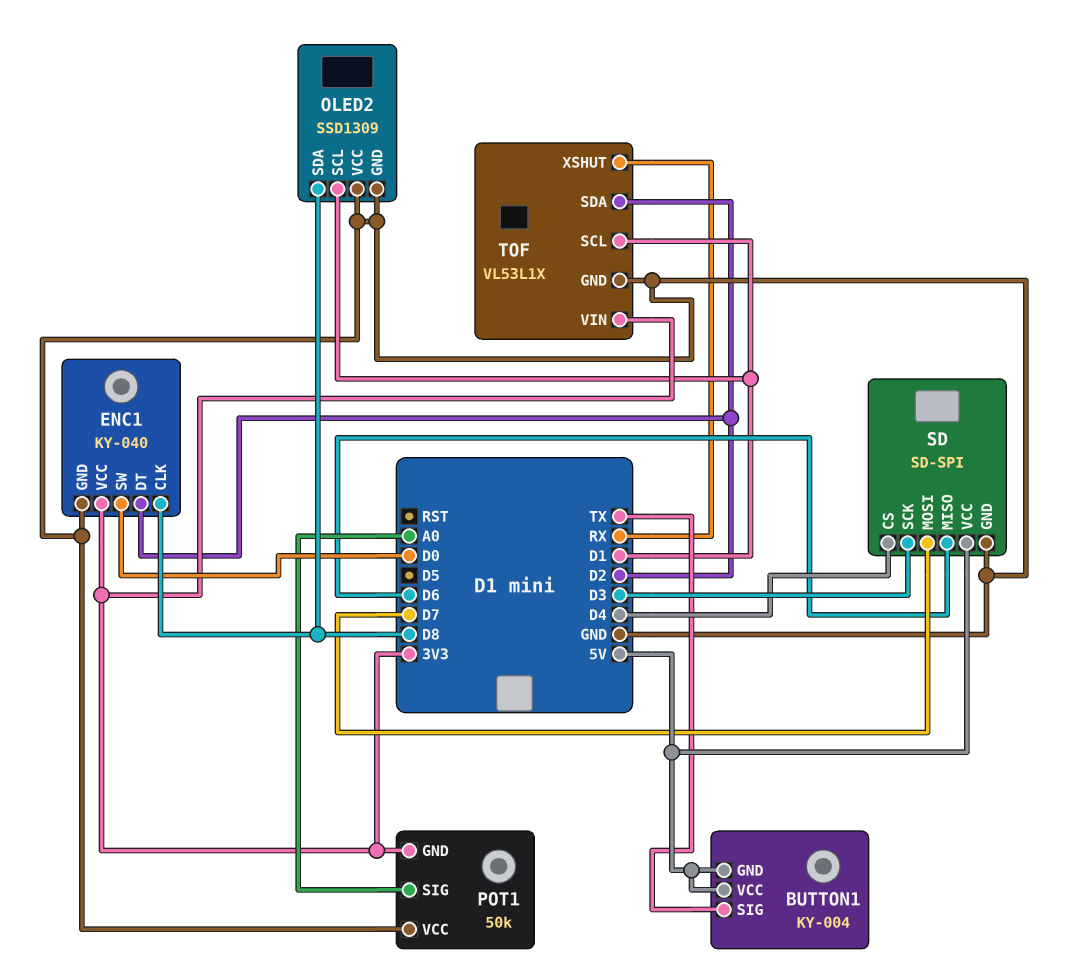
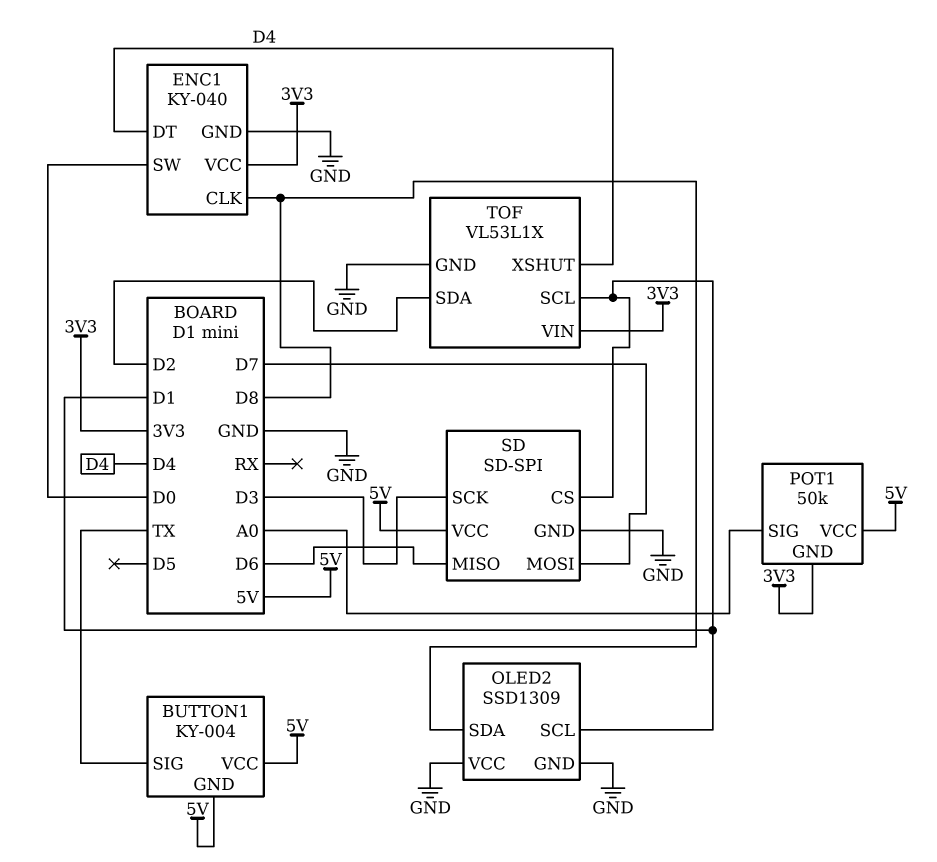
ENC1 pin DT: D2 -> D4
POT1 pin VCC: GND -> 5V
SD pin CS: D4 -> D1
TOF pin XSHUT: RX -> D4

